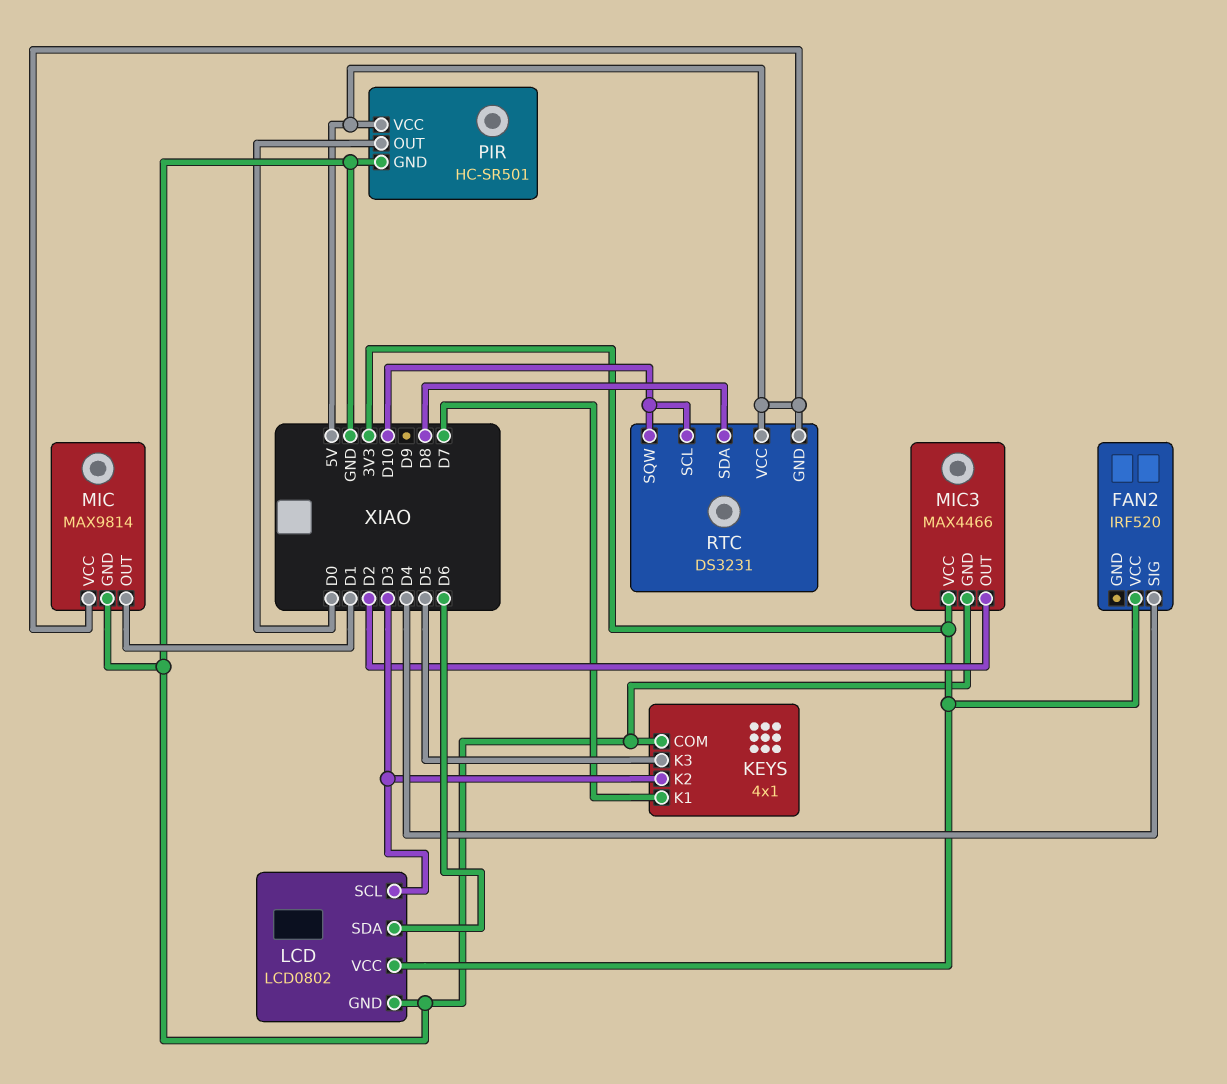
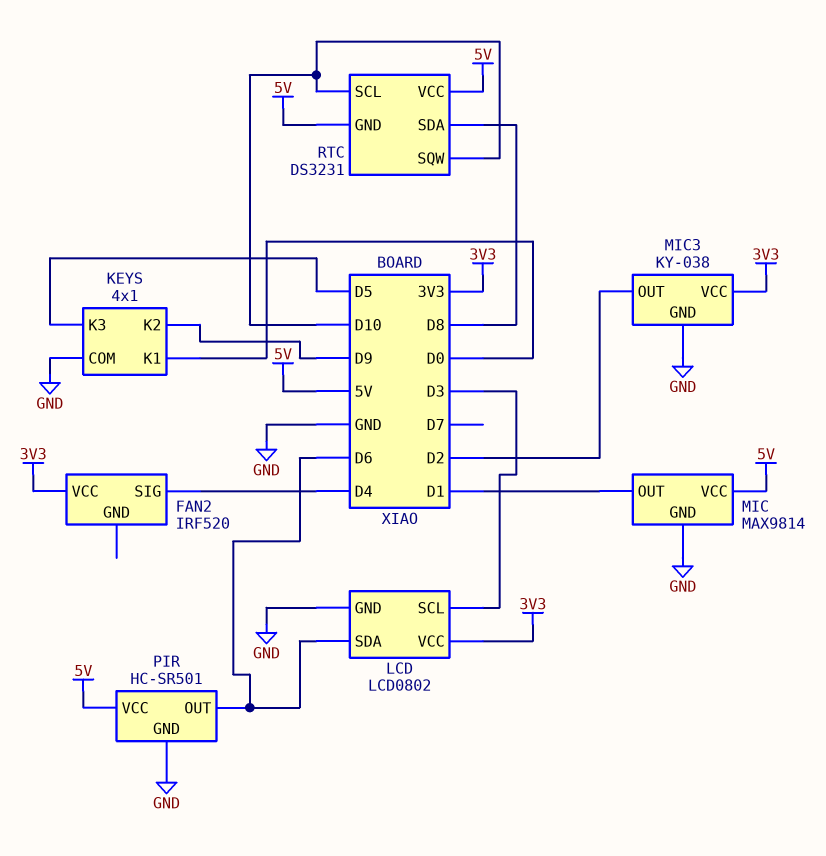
KEYS pin K1: D7 -> D0
KEYS pin K2: D3 -> D9
MIC3: MAX4466 -> KY-038
PIR pin OUT: D0 -> D6

